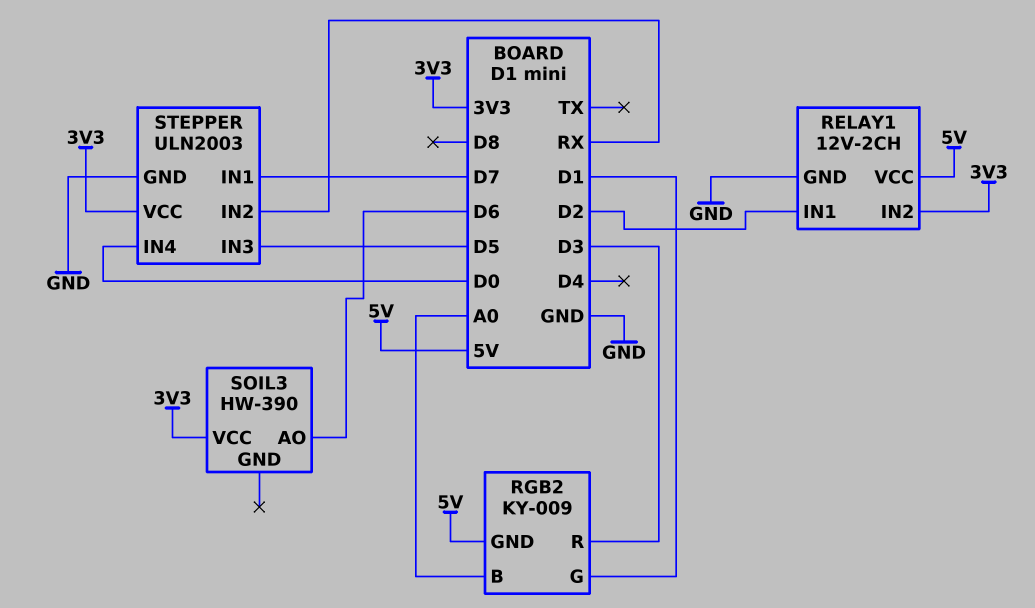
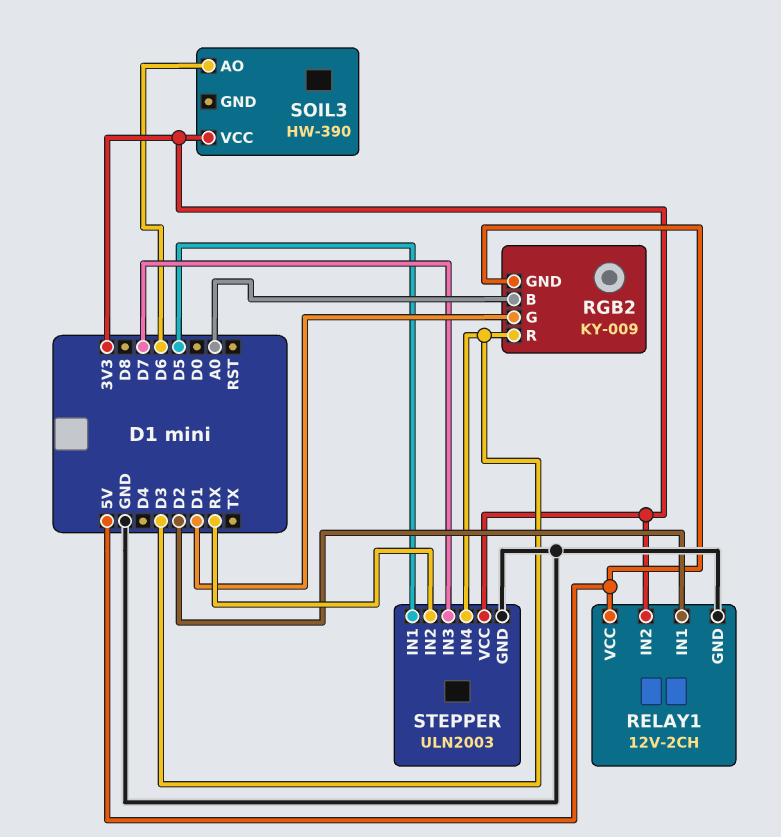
STEPPER pin IN1: D7 -> D5
STEPPER pin IN3: D5 -> D7
STEPPER pin IN4: D0 -> D3

